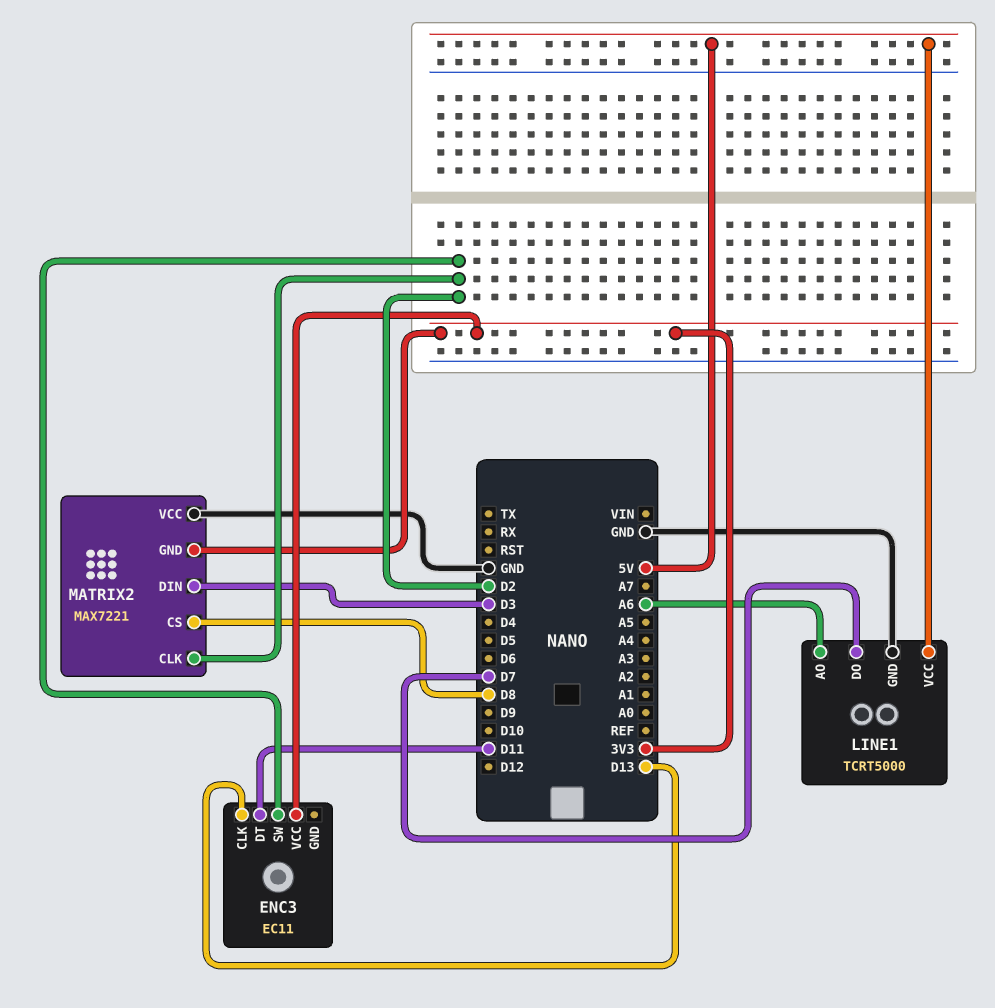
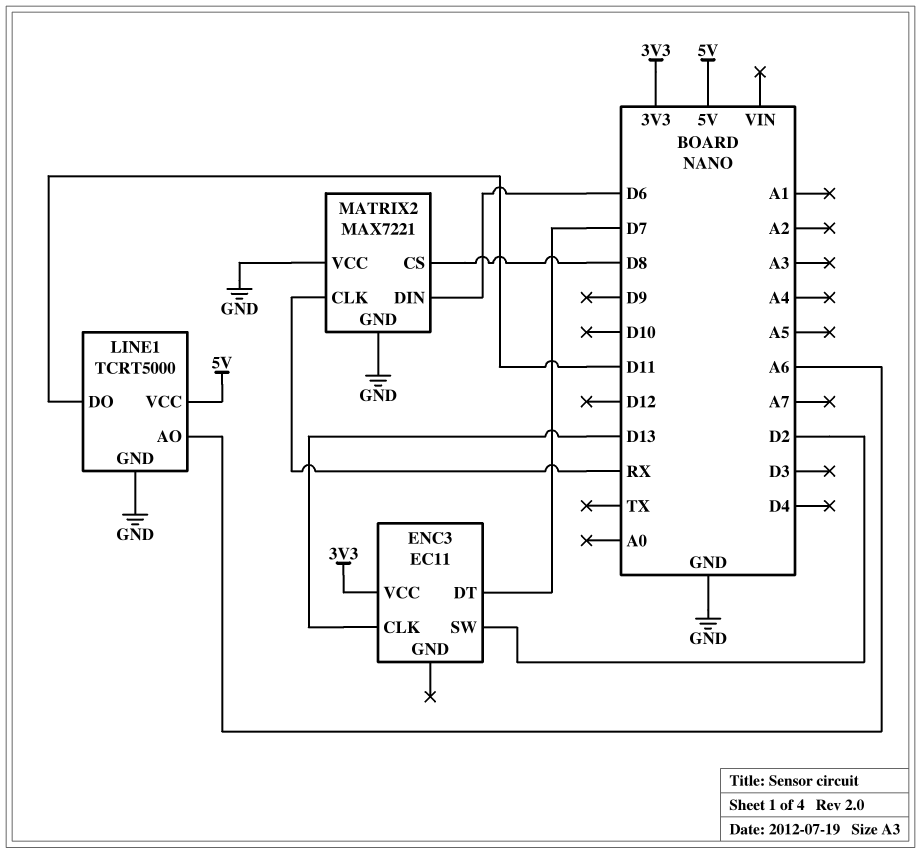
ENC3 pin DT: D11 -> D7
LINE1 pin DO: D7 -> D11
MATRIX2 pin CLK: D2 -> RX
MATRIX2 pin DIN: D3 -> D6
MATRIX2 pin GND: 3V3 -> GND

